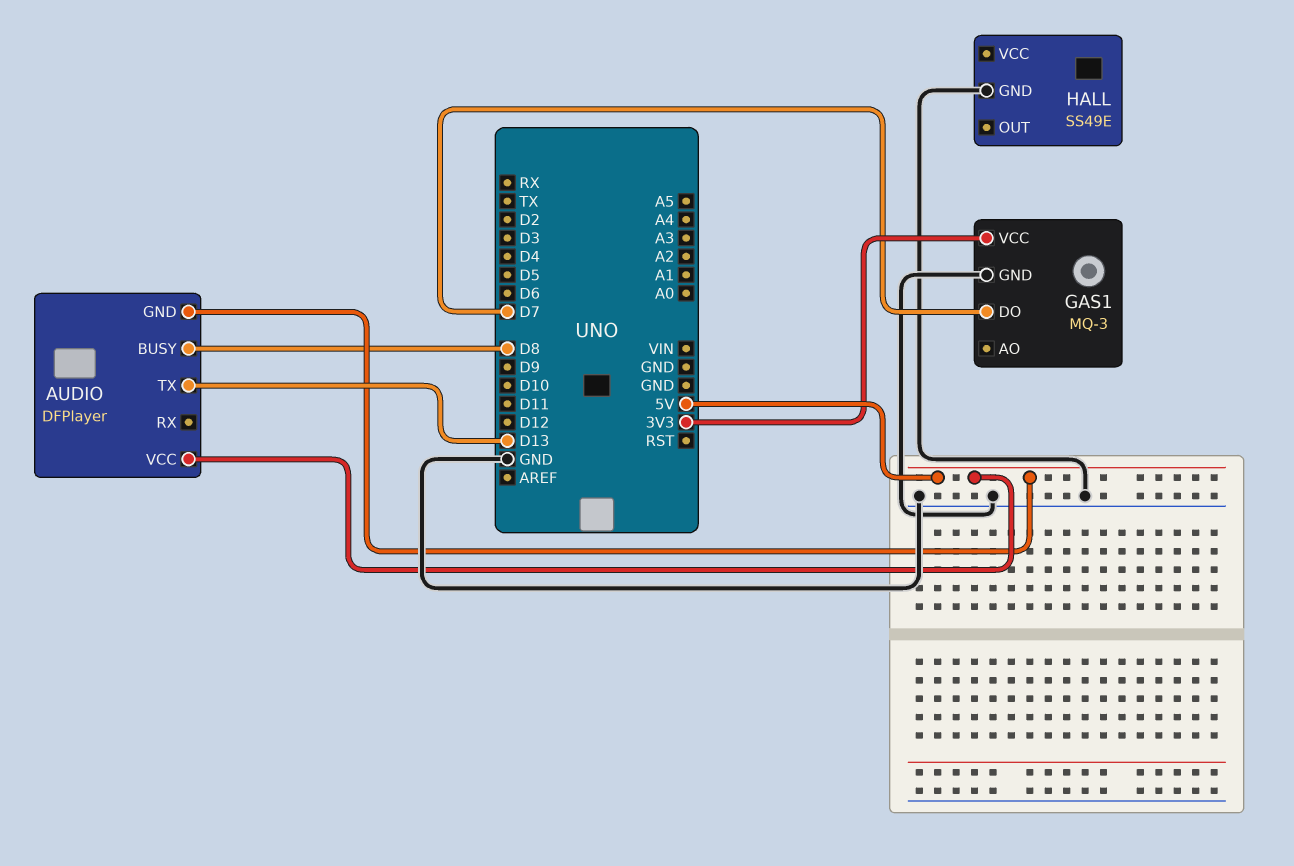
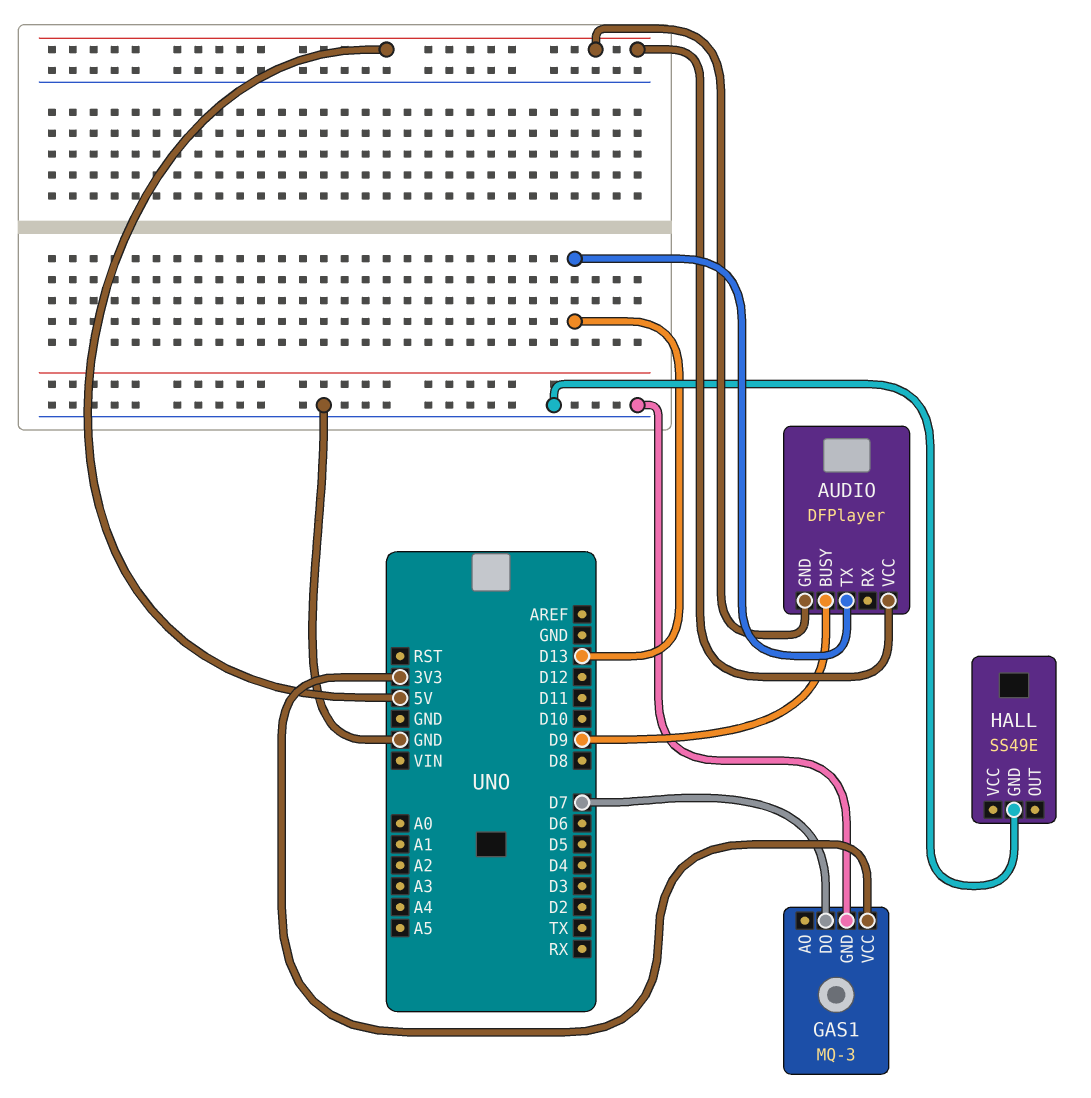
AUDIO pin BUSY: D8 -> D9

